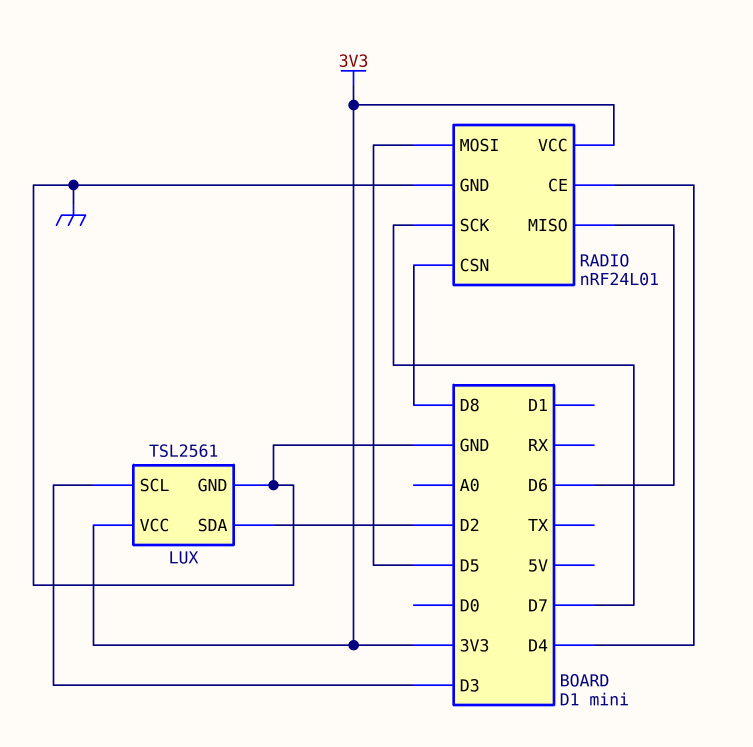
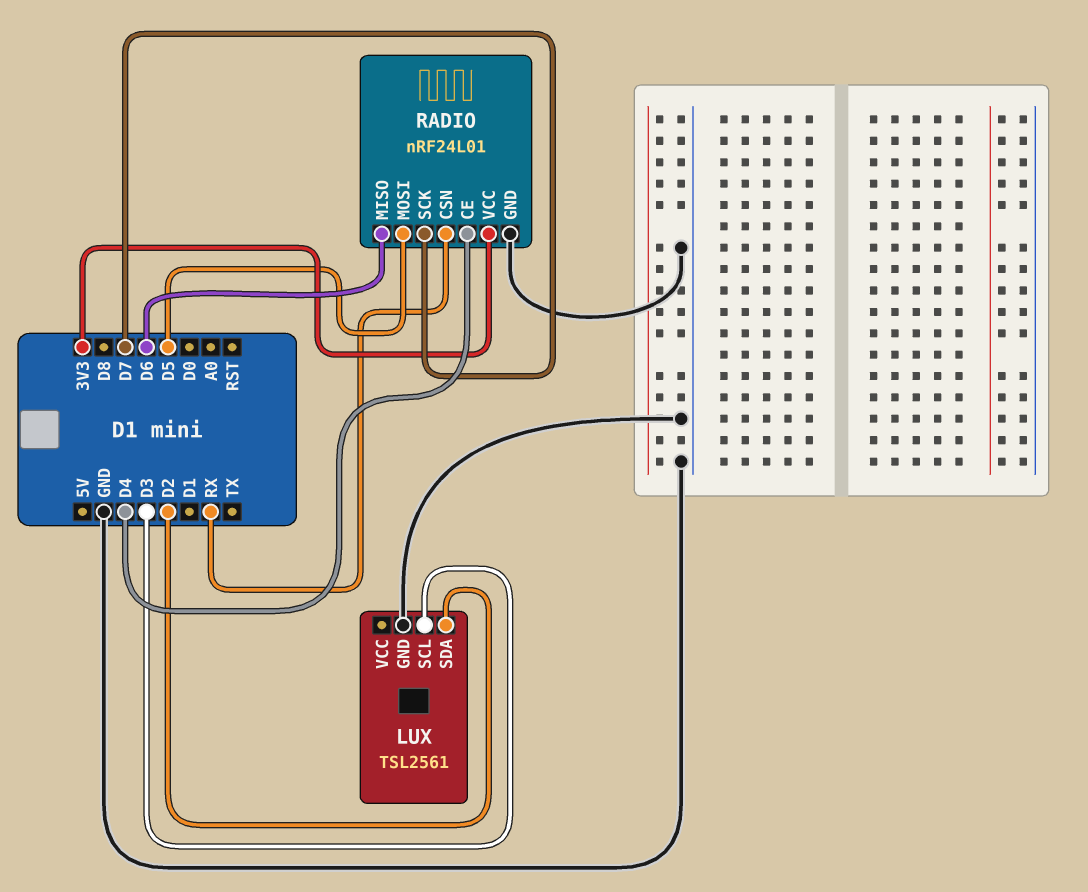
LUX pin VCC: 3V3 -> none
RADIO pin CSN: D8 -> RX

